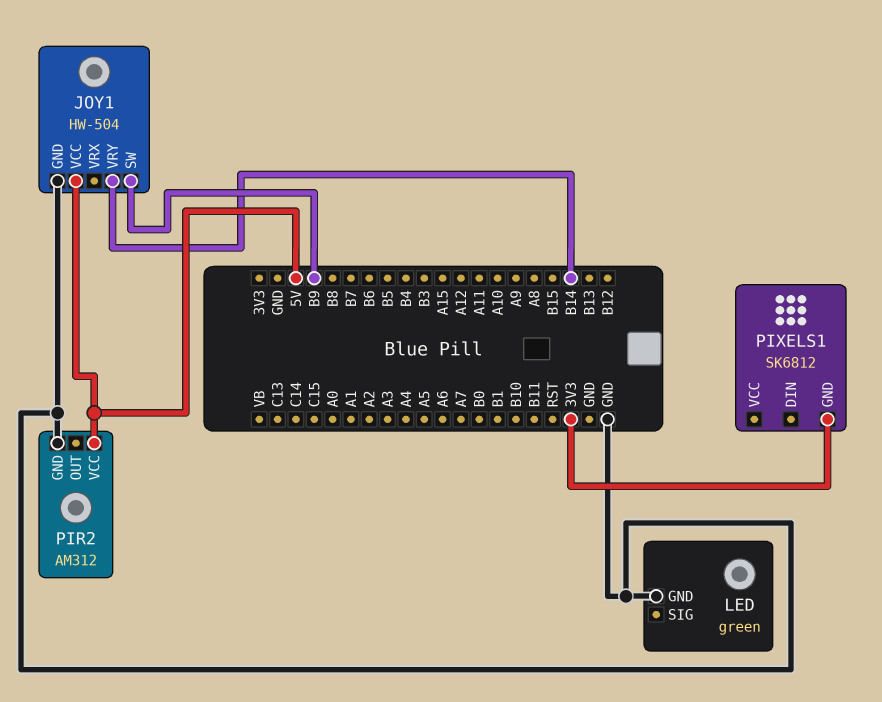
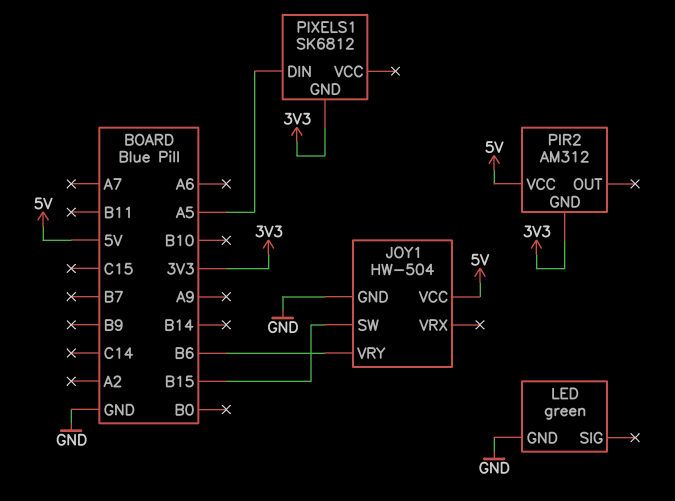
JOY1 pin SW: B9 -> B15
JOY1 pin VRY: B14 -> B6
PIR2 pin GND: GND -> 3V3
PIXELS1 pin DIN: none -> A5

